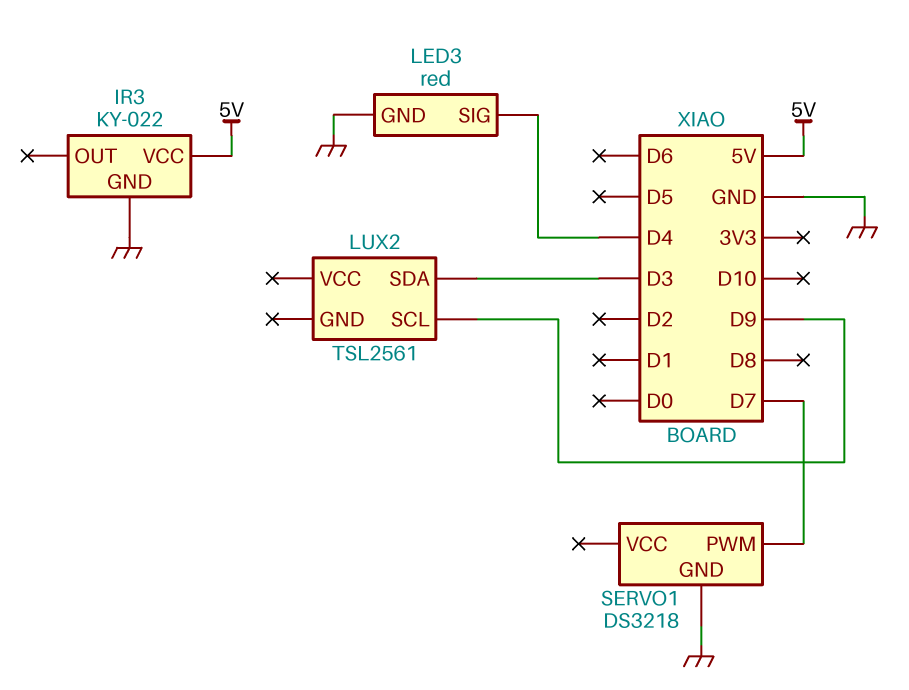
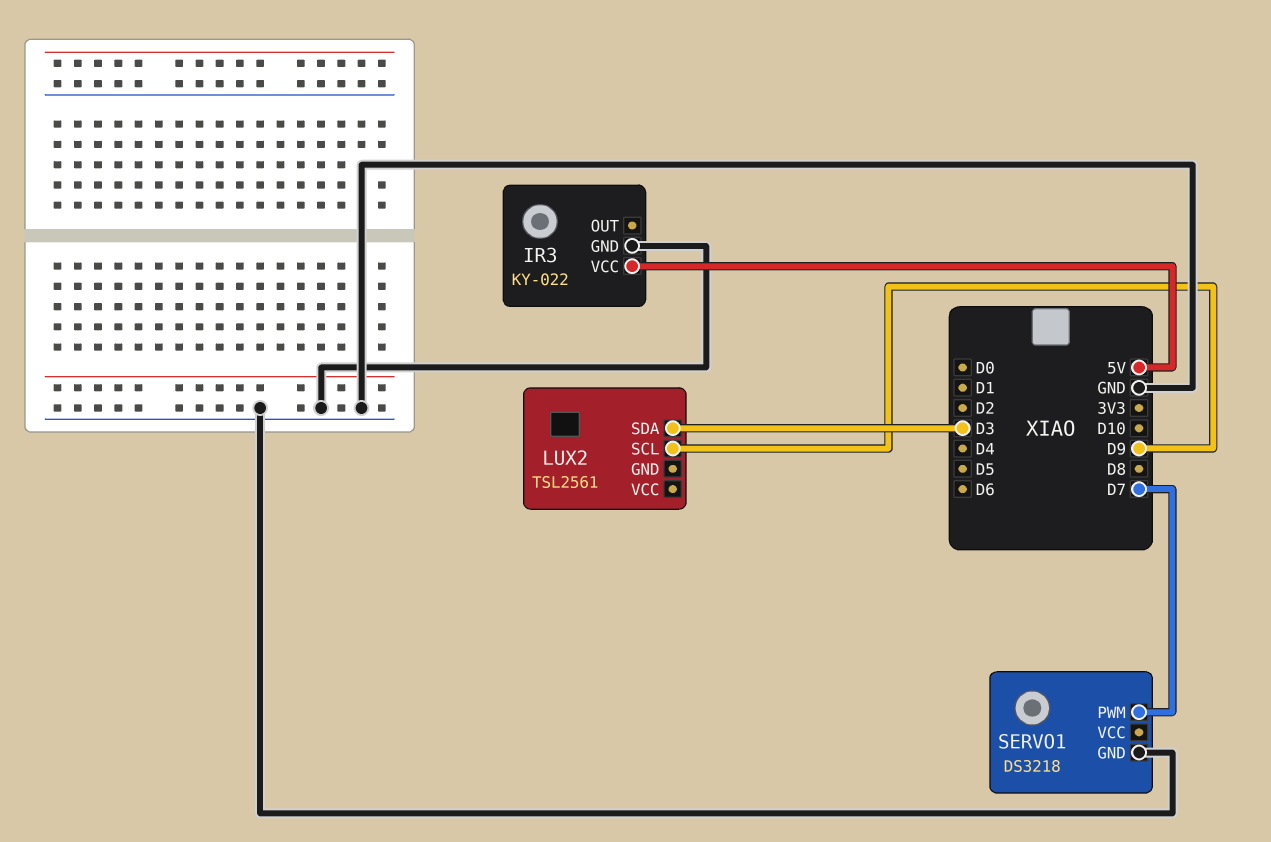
LED3: red -> none
LED3 pin GND: GND -> none
LED3 pin SIG: D4 -> none

